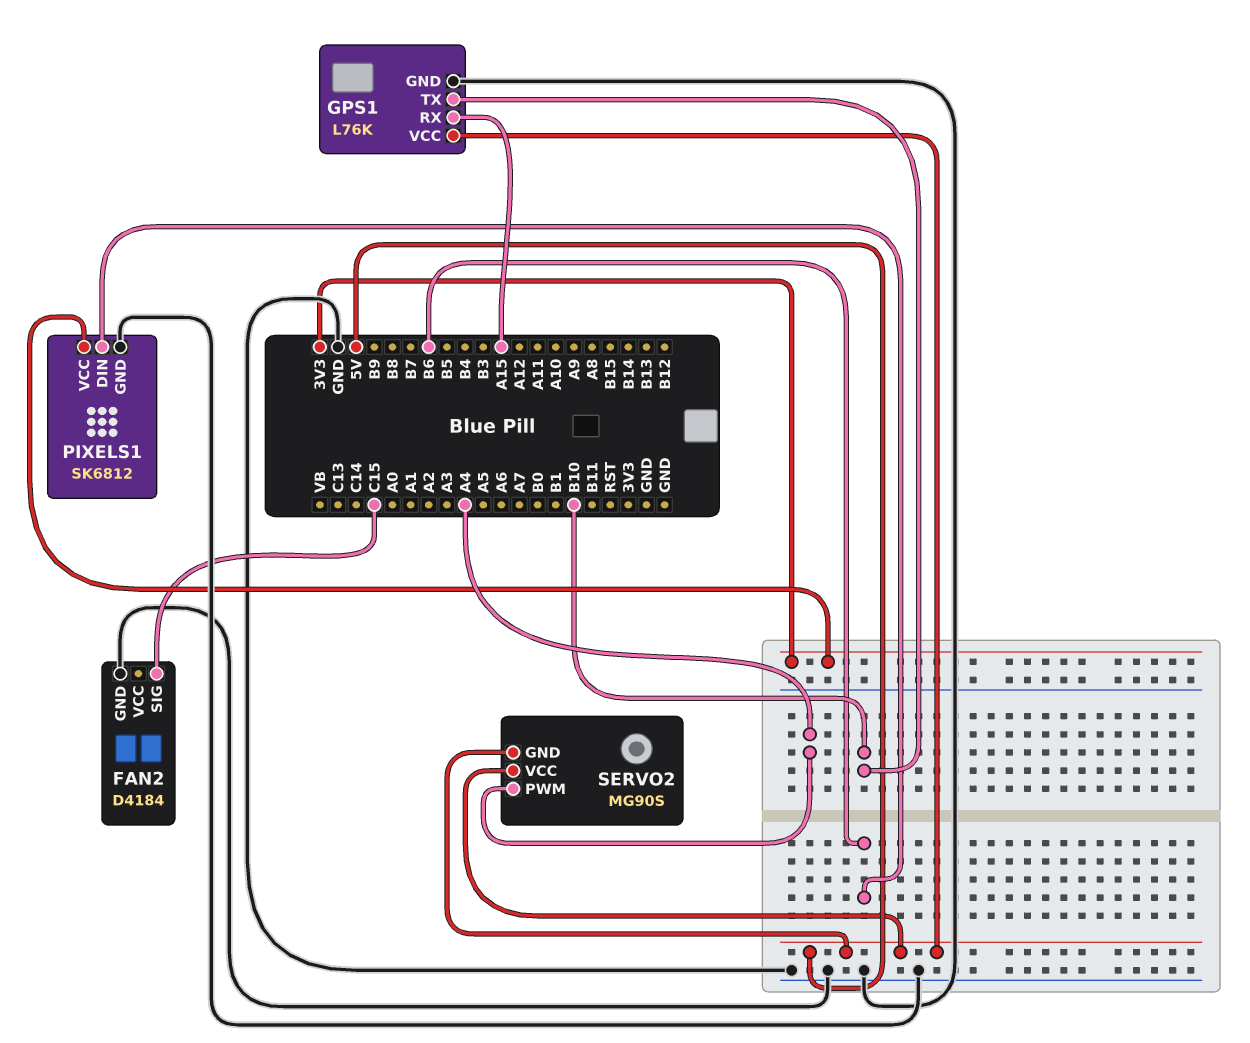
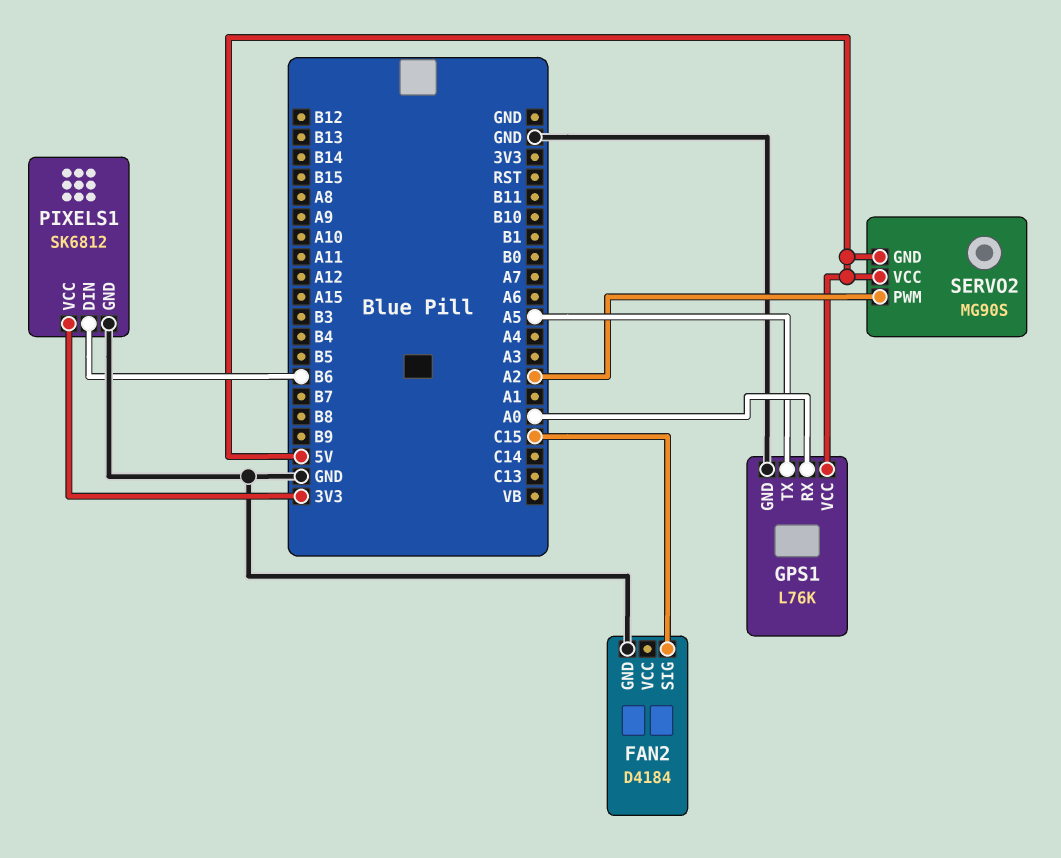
GPS1 pin RX: A15 -> A0
GPS1 pin TX: B10 -> A5
SERVO2 pin PWM: A4 -> A2

